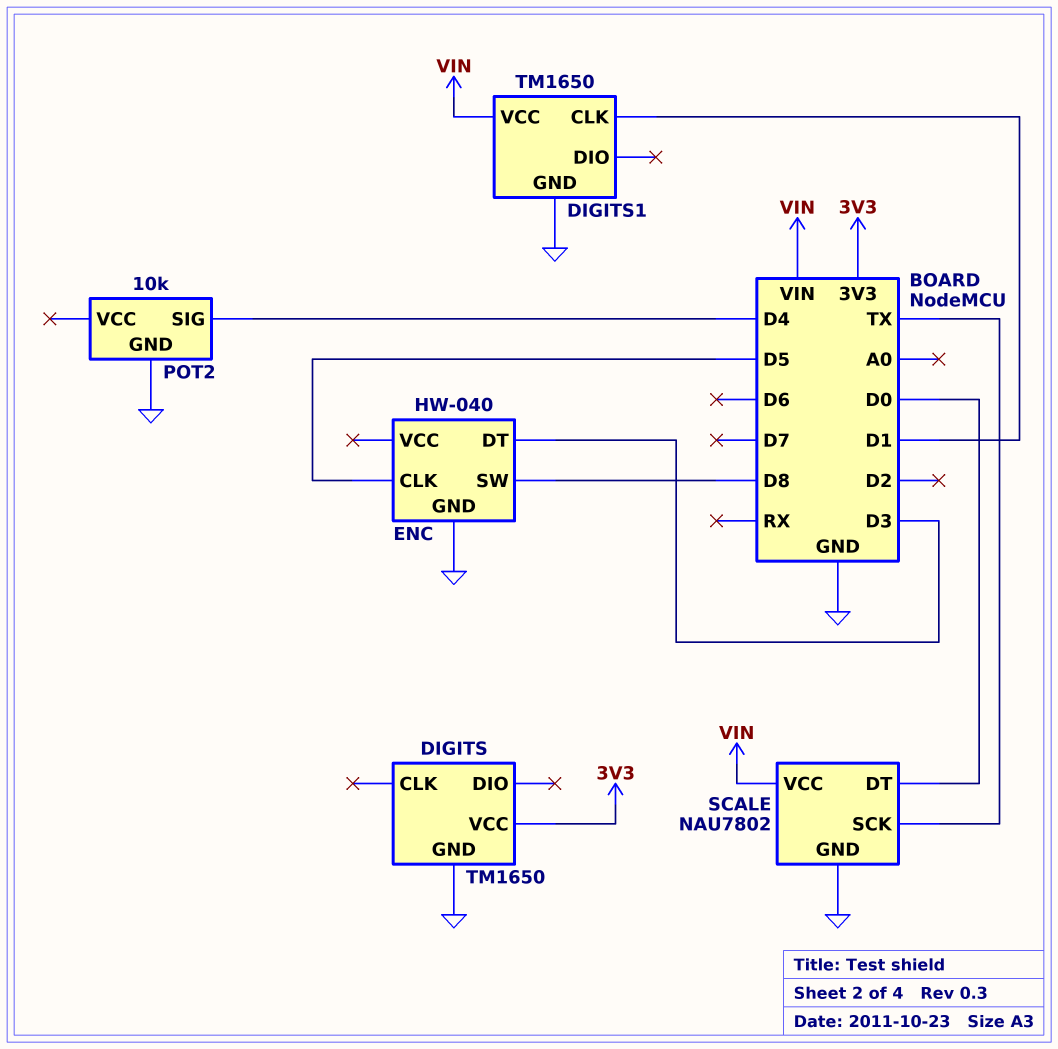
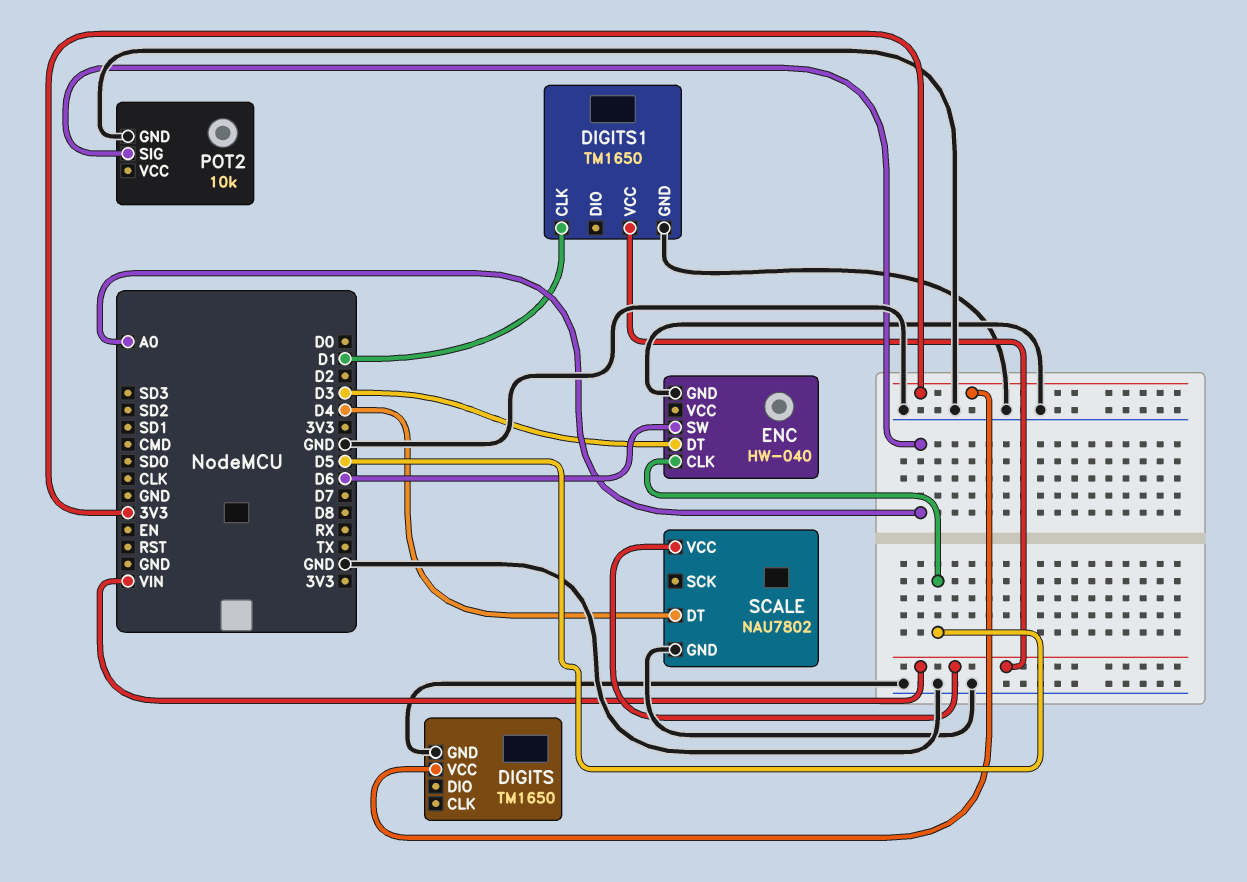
ENC pin SW: D8 -> D6
POT2 pin SIG: D4 -> A0
SCALE pin DT: D0 -> D4
SCALE pin SCK: TX -> none

